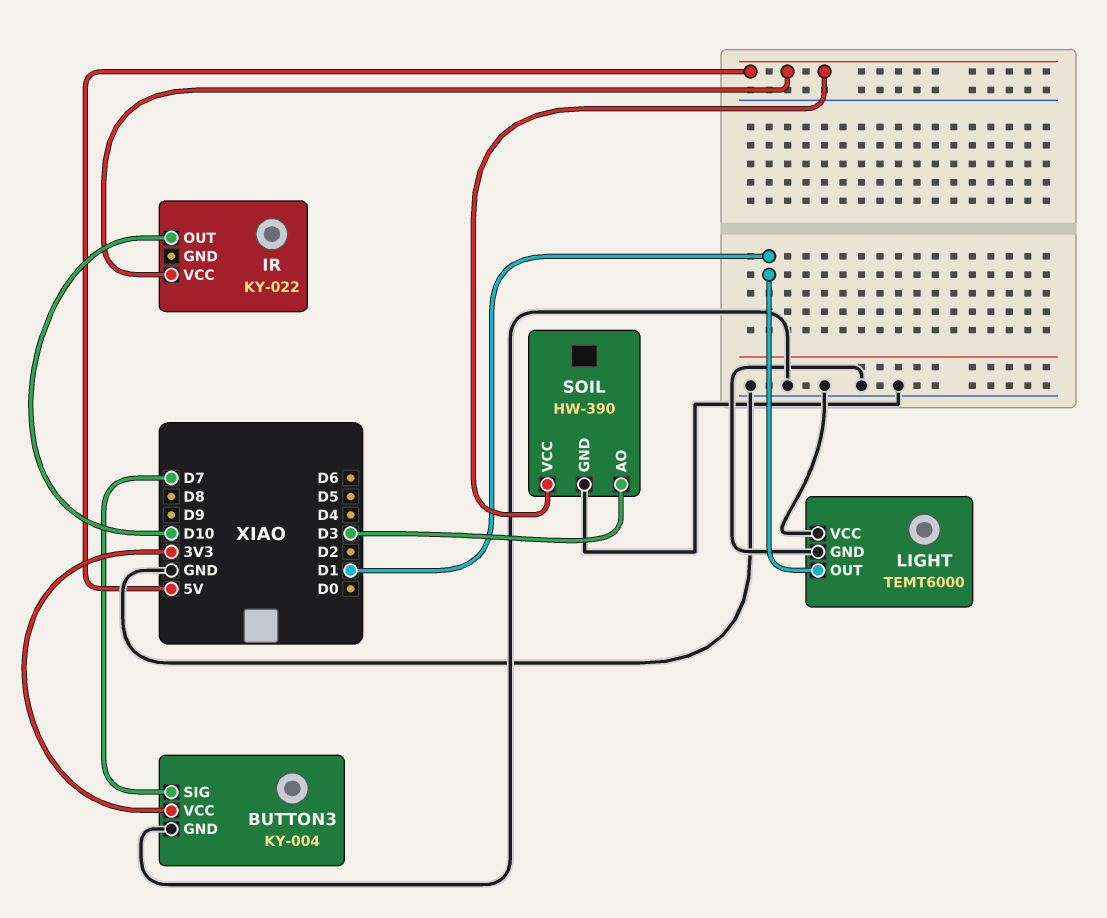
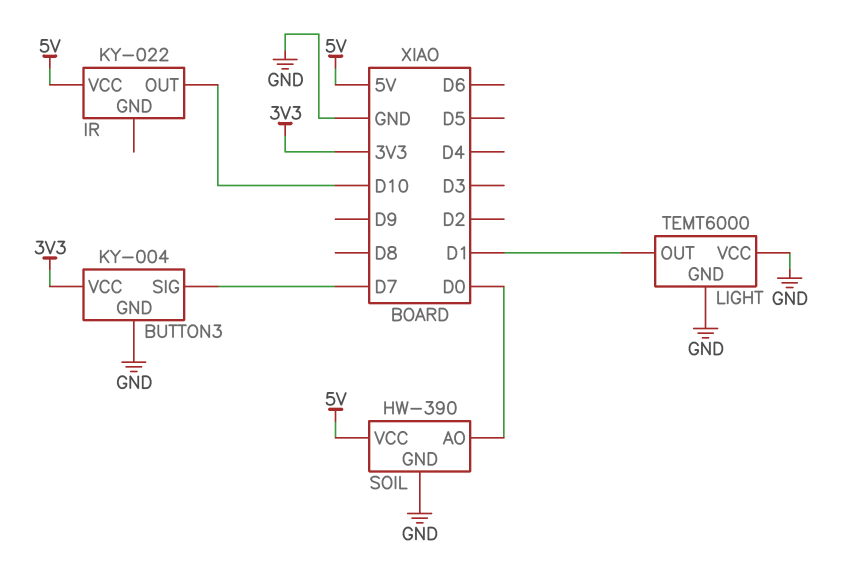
SOIL pin AO: D3 -> D0

